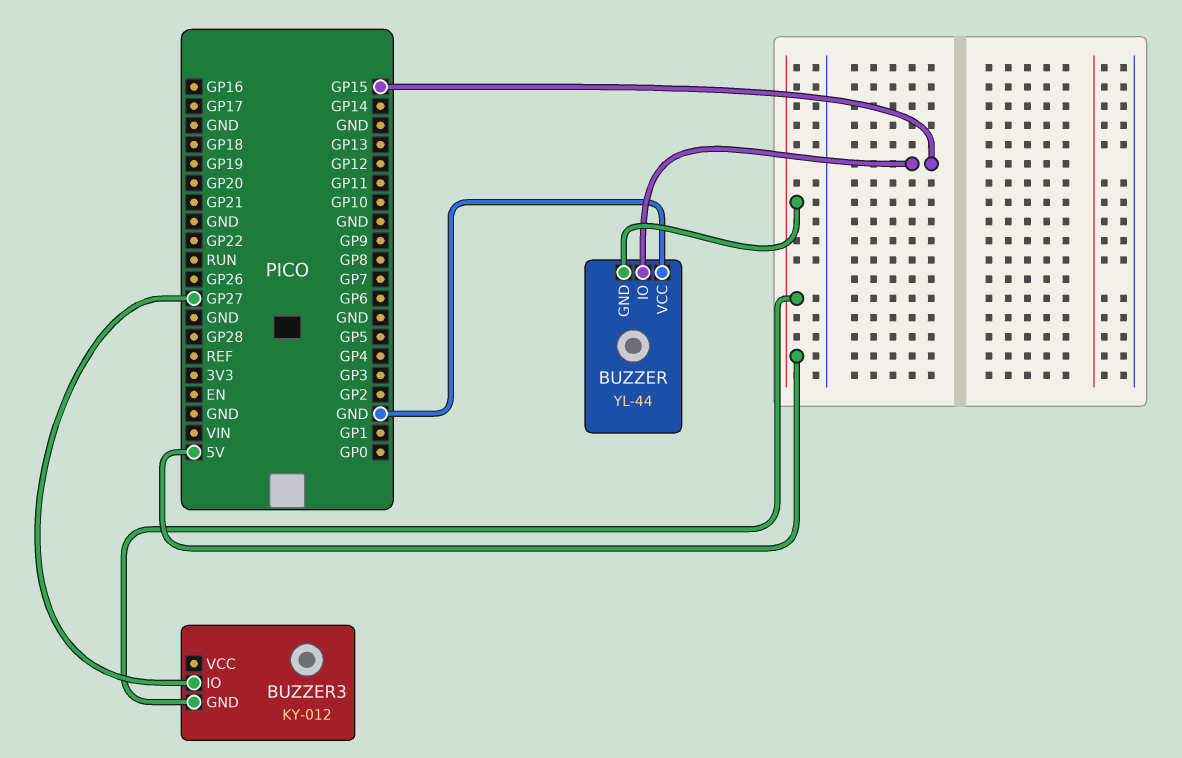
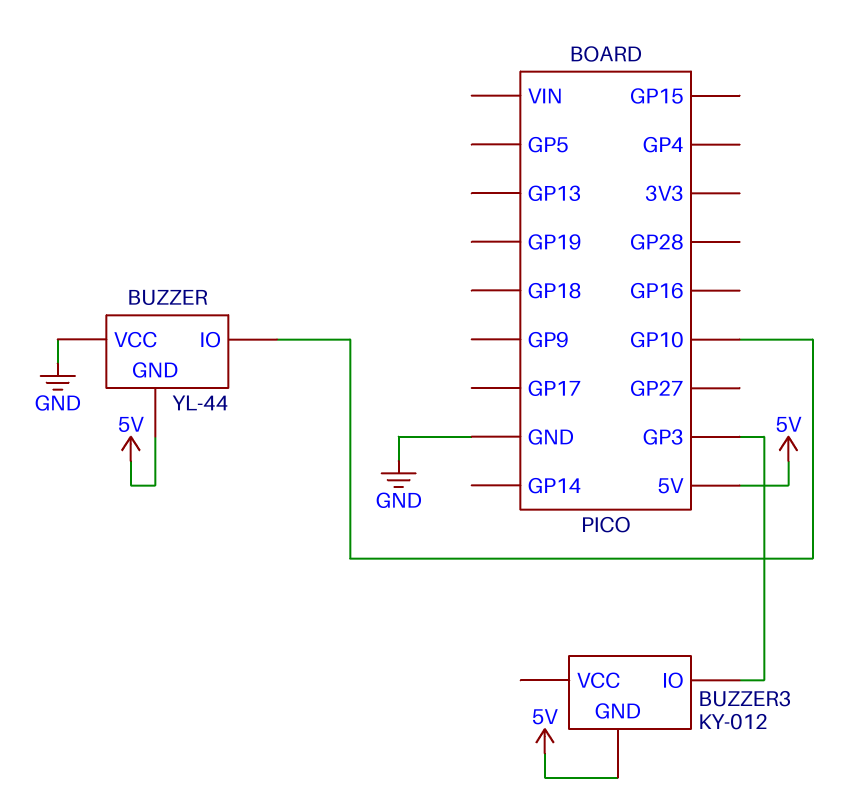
BUZZER pin IO: GP15 -> GP10
BUZZER3 pin IO: GP27 -> GP3

